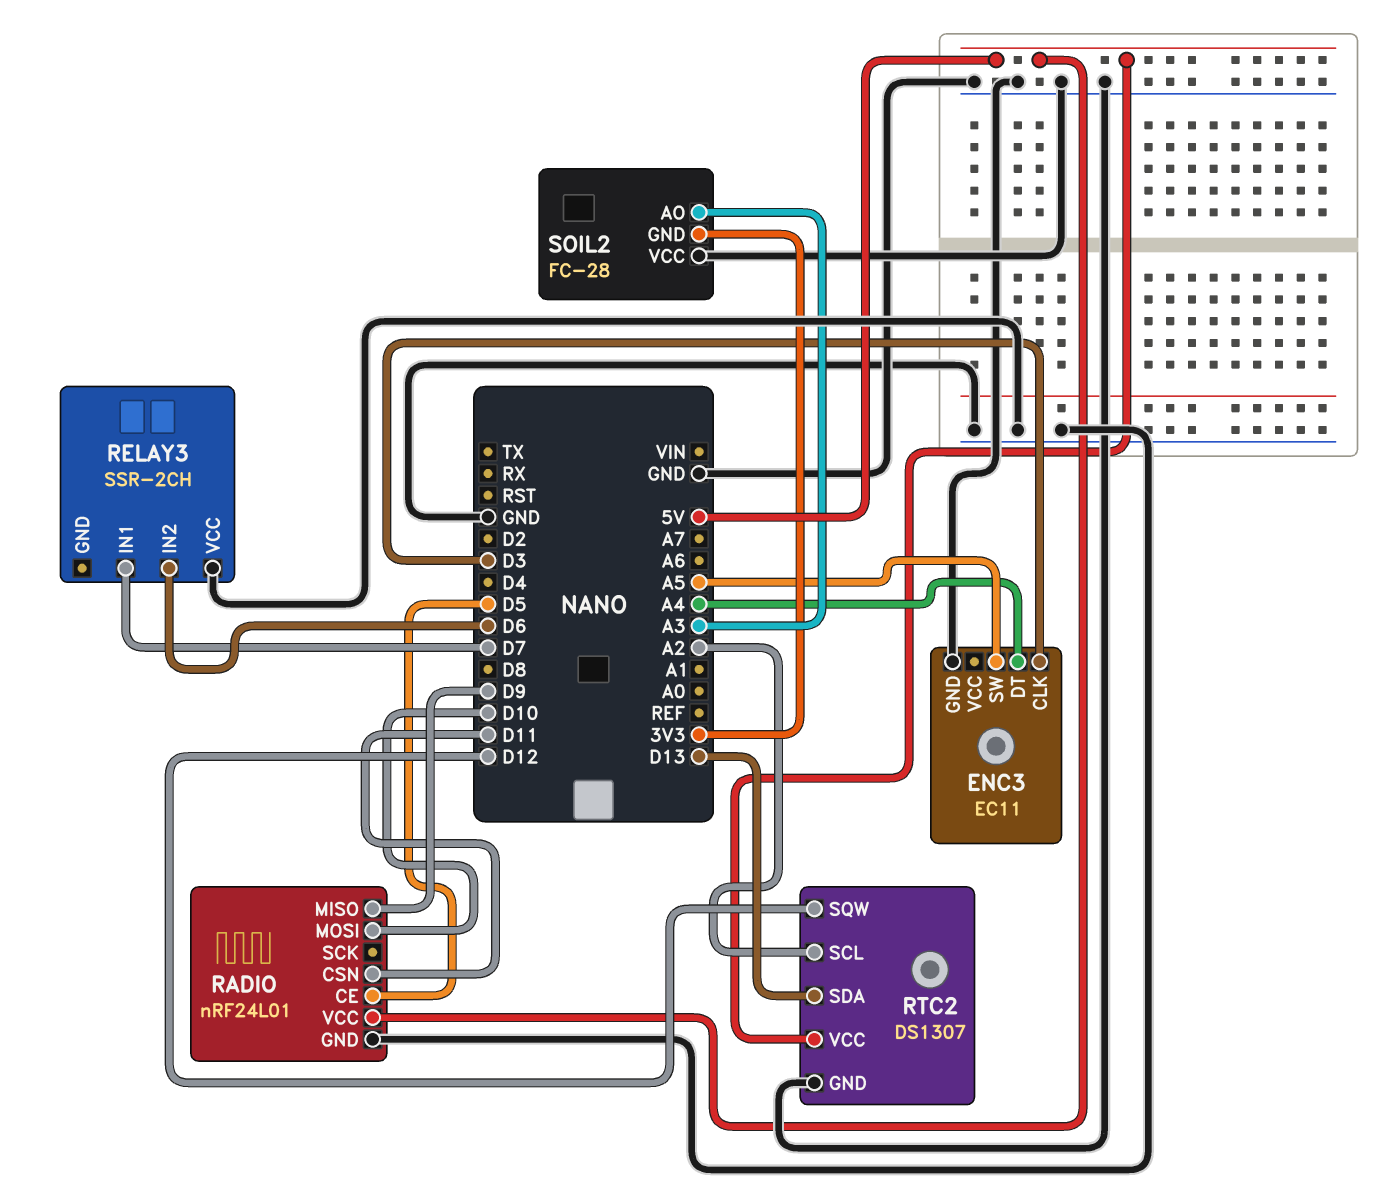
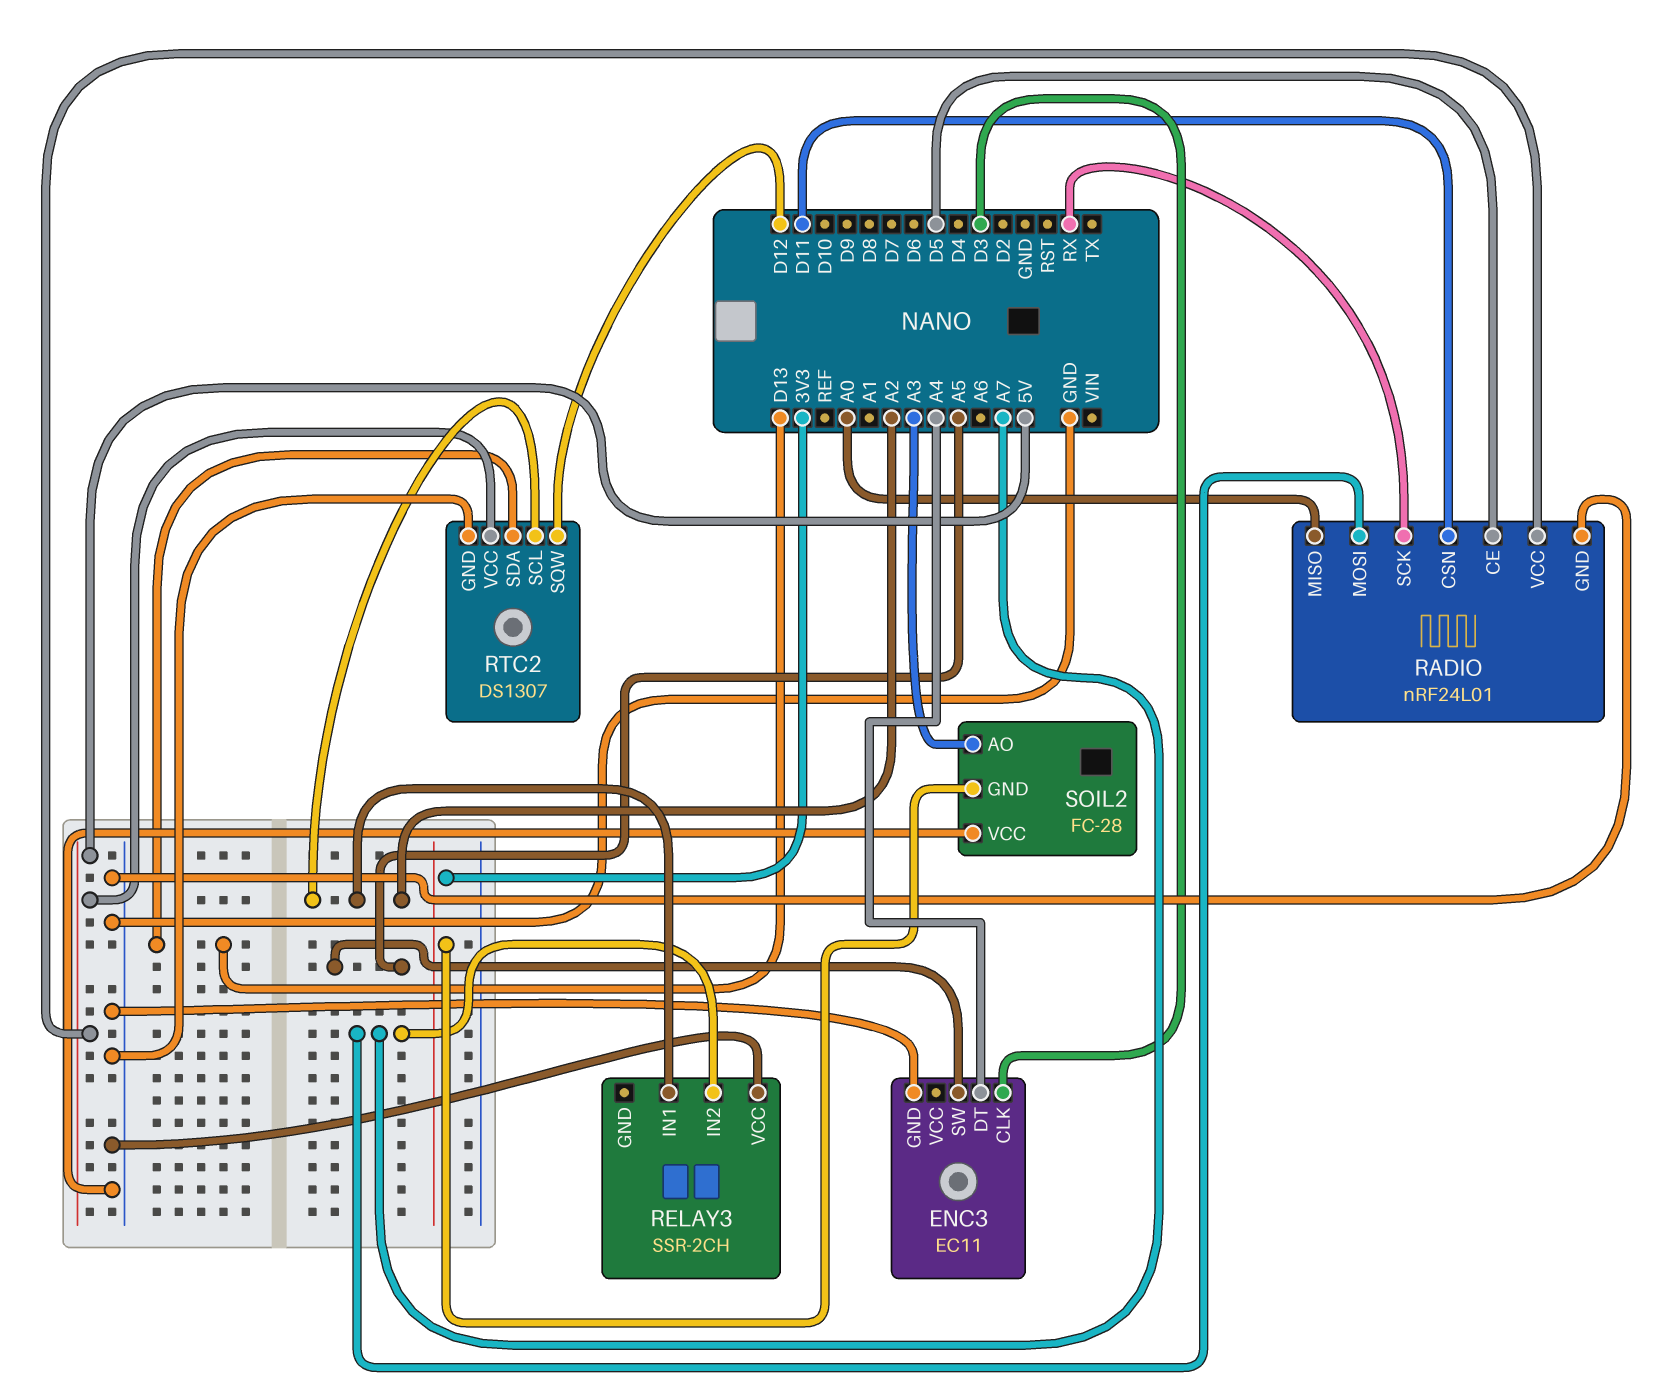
RADIO pin MISO: D9 -> A0
RADIO pin MOSI: D10 -> A7
RADIO pin SCK: none -> RX
RELAY3 pin IN1: D7 -> A2
RELAY3 pin IN2: D6 -> A7

